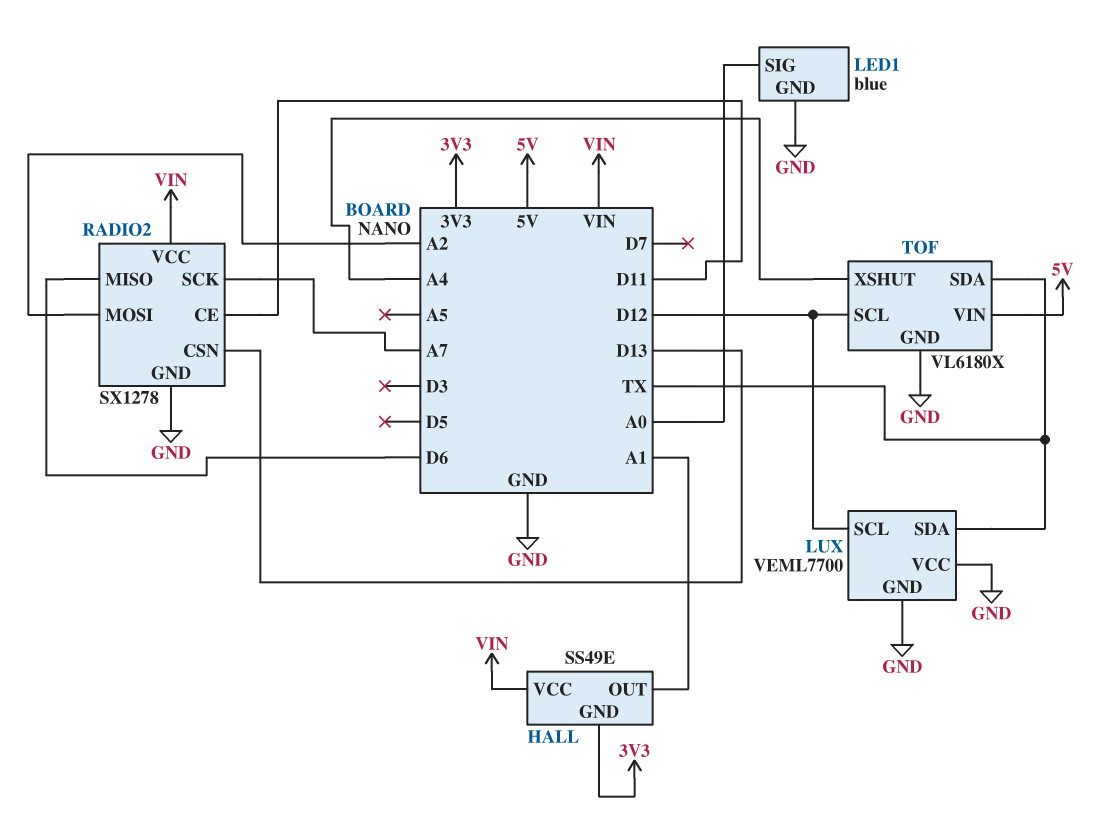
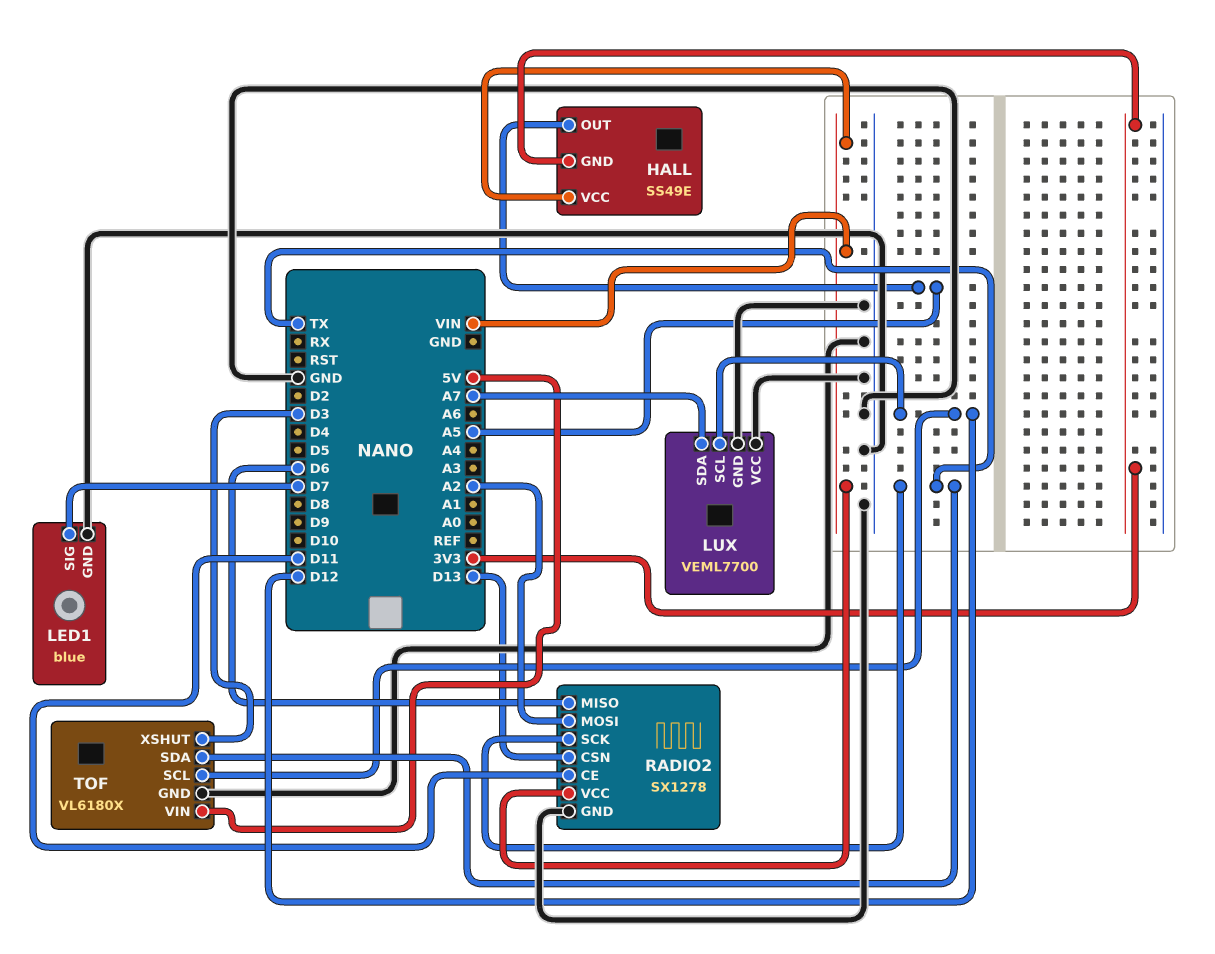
HALL pin OUT: A1 -> A5
LED1 pin SIG: A0 -> D7
LUX pin SDA: TX -> A7
RADIO2 pin SCK: A7 -> TX
TOF pin XSHUT: A4 -> D3

